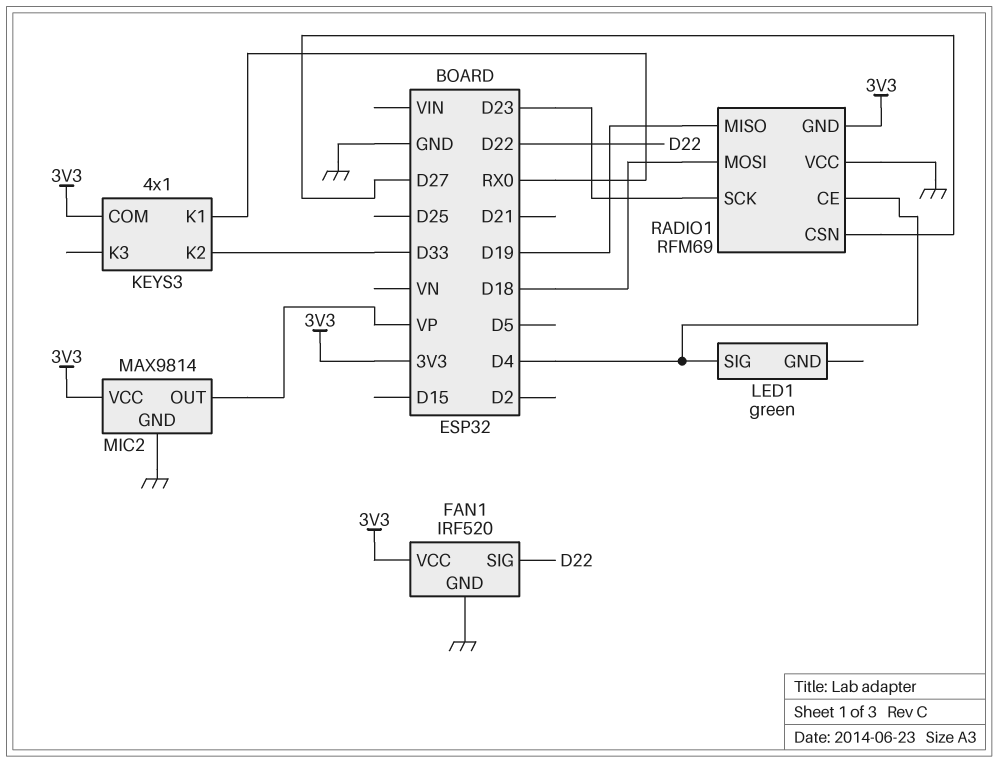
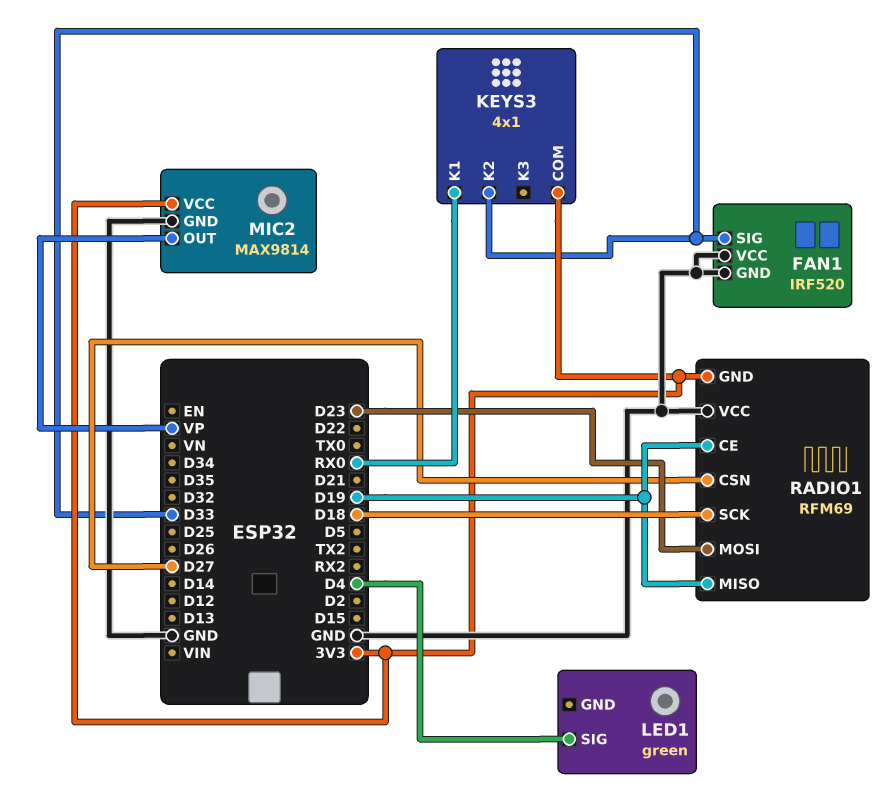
FAN1 pin SIG: D22 -> D33
FAN1 pin VCC: 3V3 -> GND
RADIO1 pin CE: D4 -> D19
RADIO1 pin MOSI: D18 -> D23
RADIO1 pin SCK: D23 -> D18

